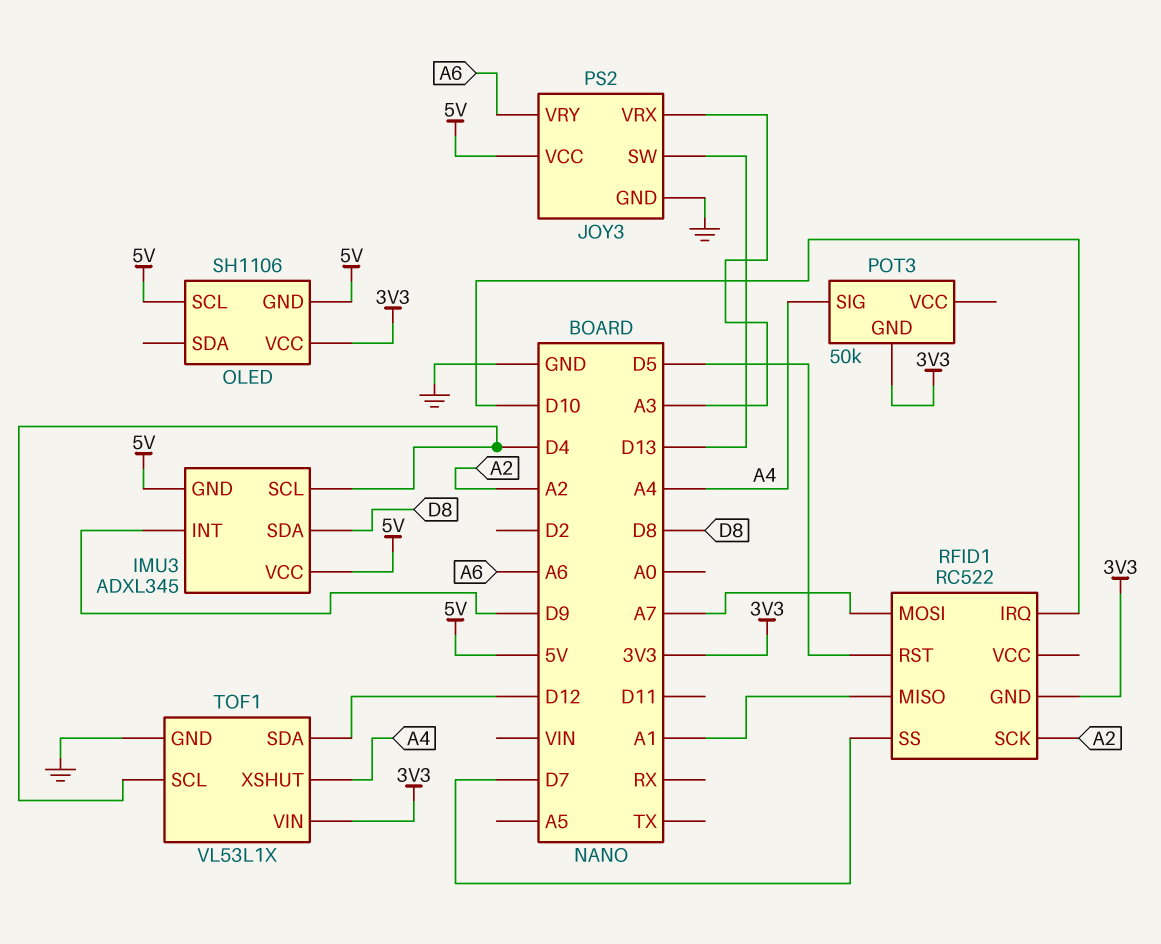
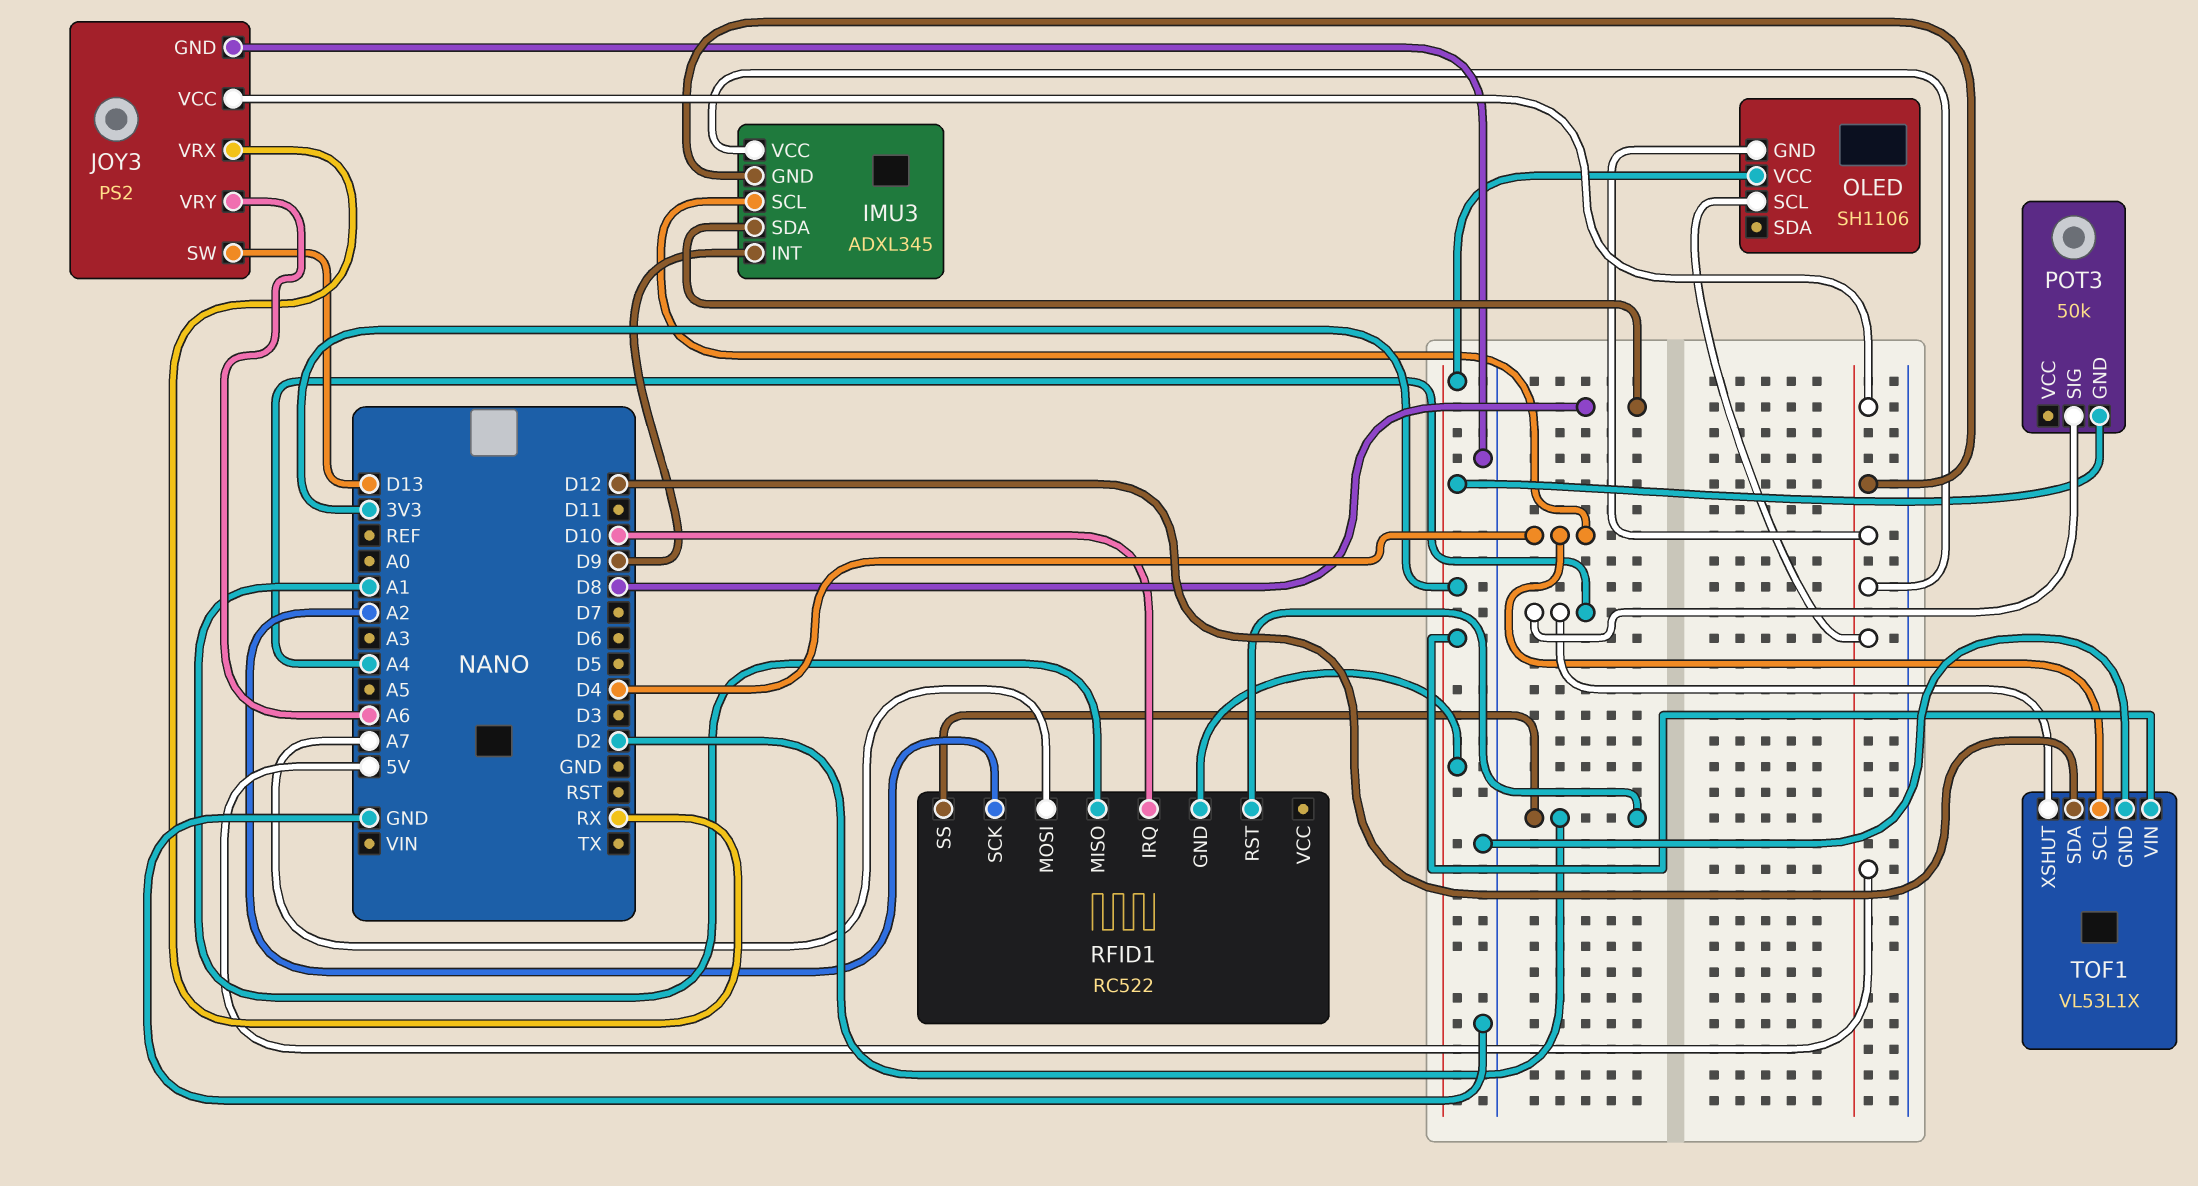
JOY3 pin VRX: A3 -> RX
RFID1 pin RST: D5 -> D2
RFID1 pin SS: D7 -> D2

